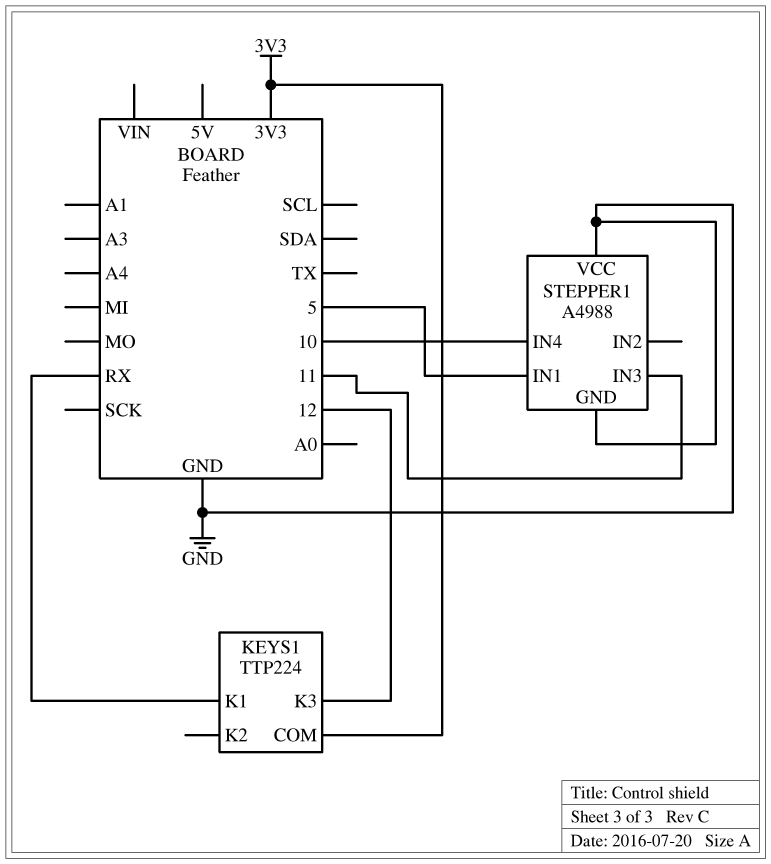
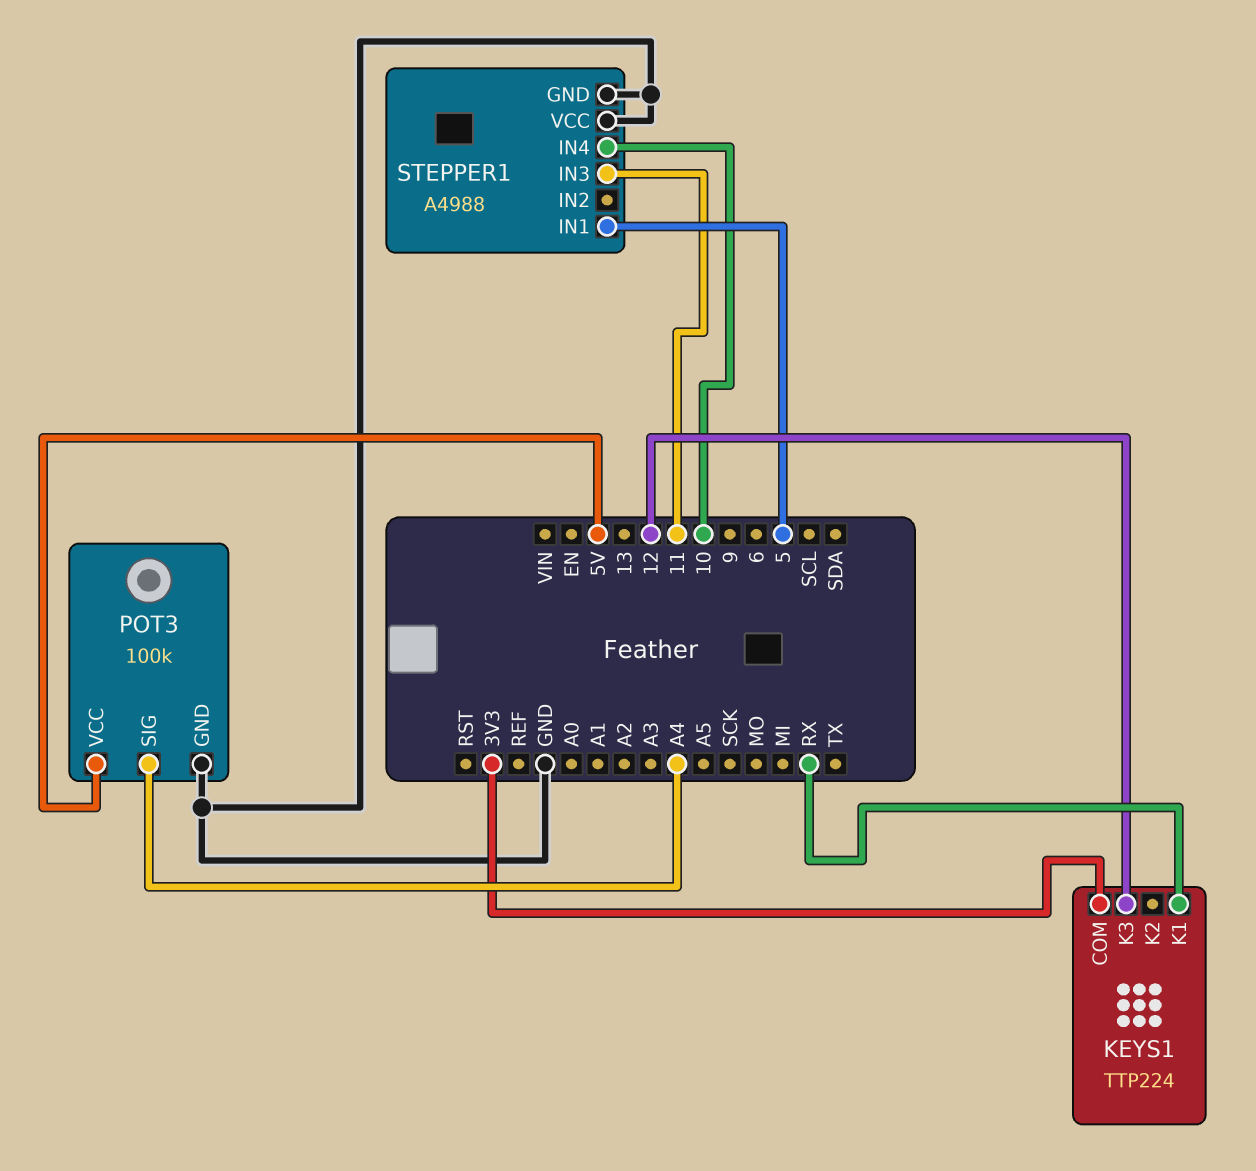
POT3: none -> 100k
POT3 pin GND: none -> GND
POT3 pin SIG: none -> A4
POT3 pin VCC: none -> 5V

